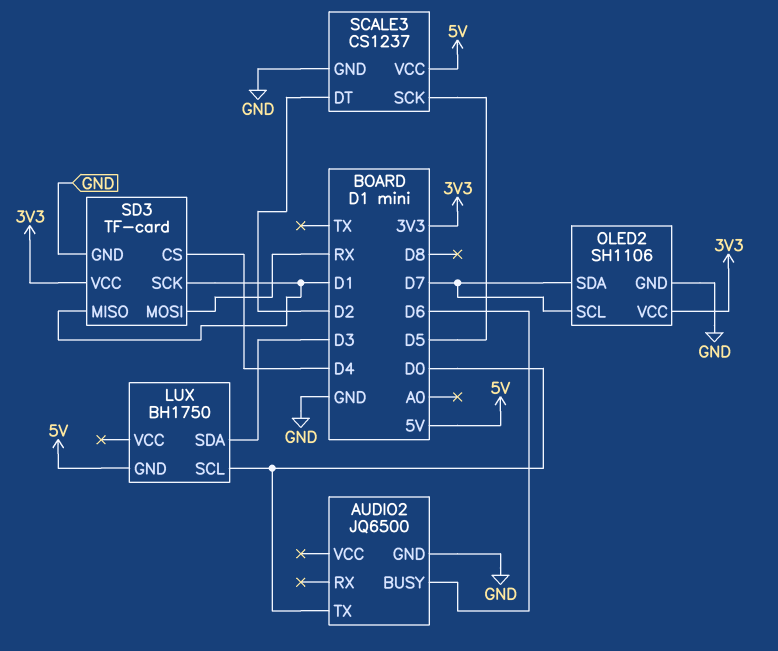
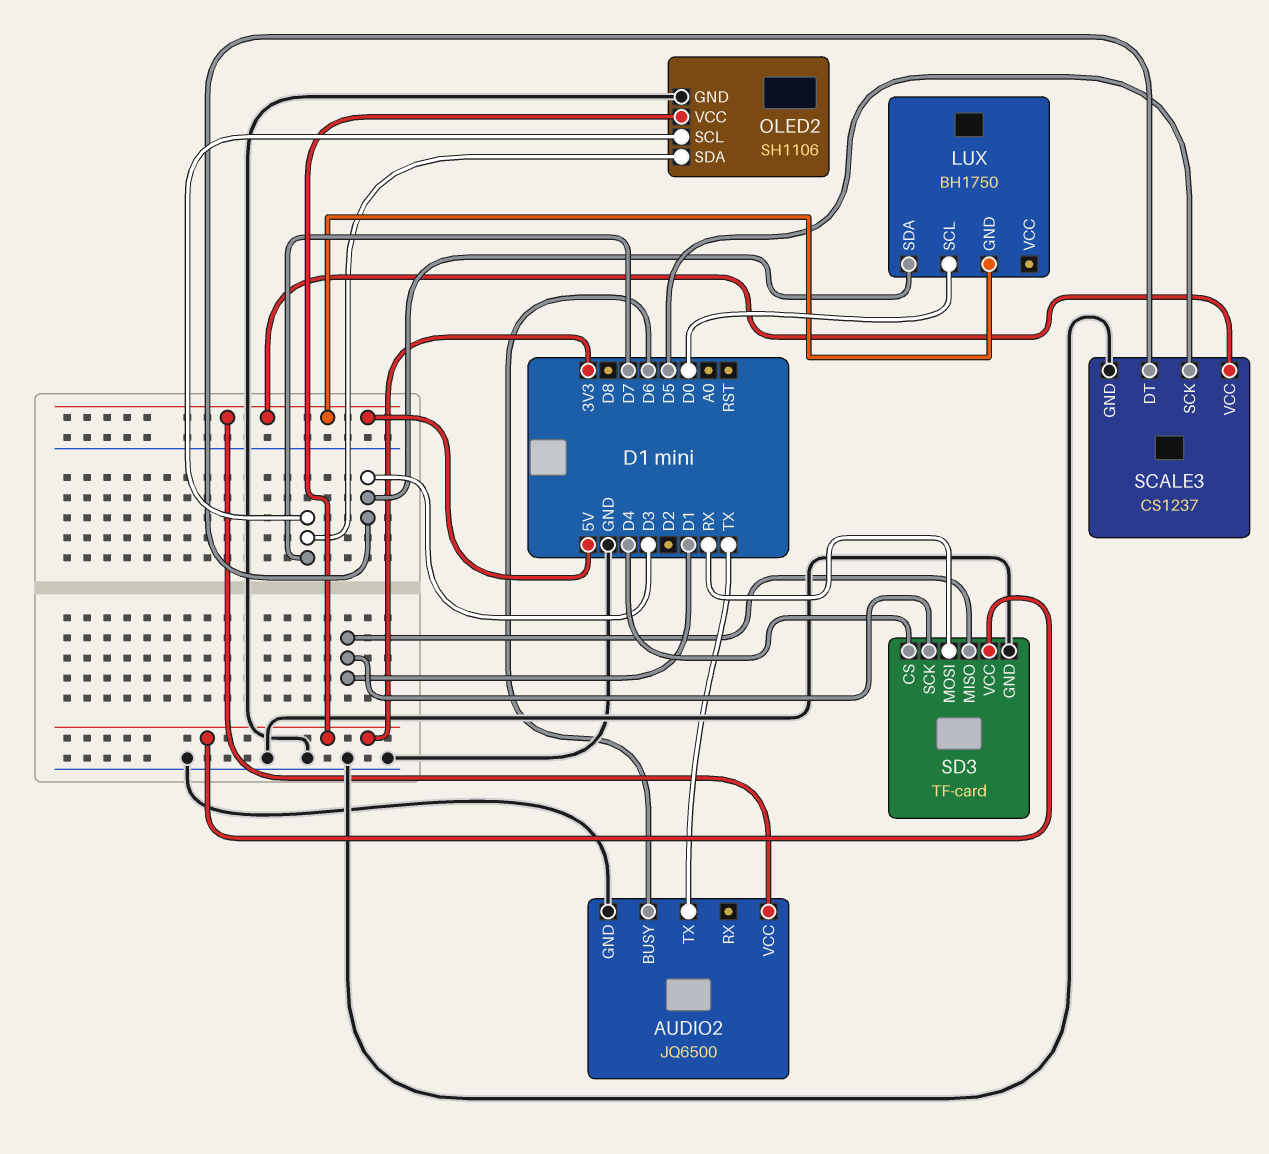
AUDIO2 pin TX: D0 -> TX
AUDIO2 pin VCC: none -> 5V
SCALE3 pin DT: D2 -> D3

